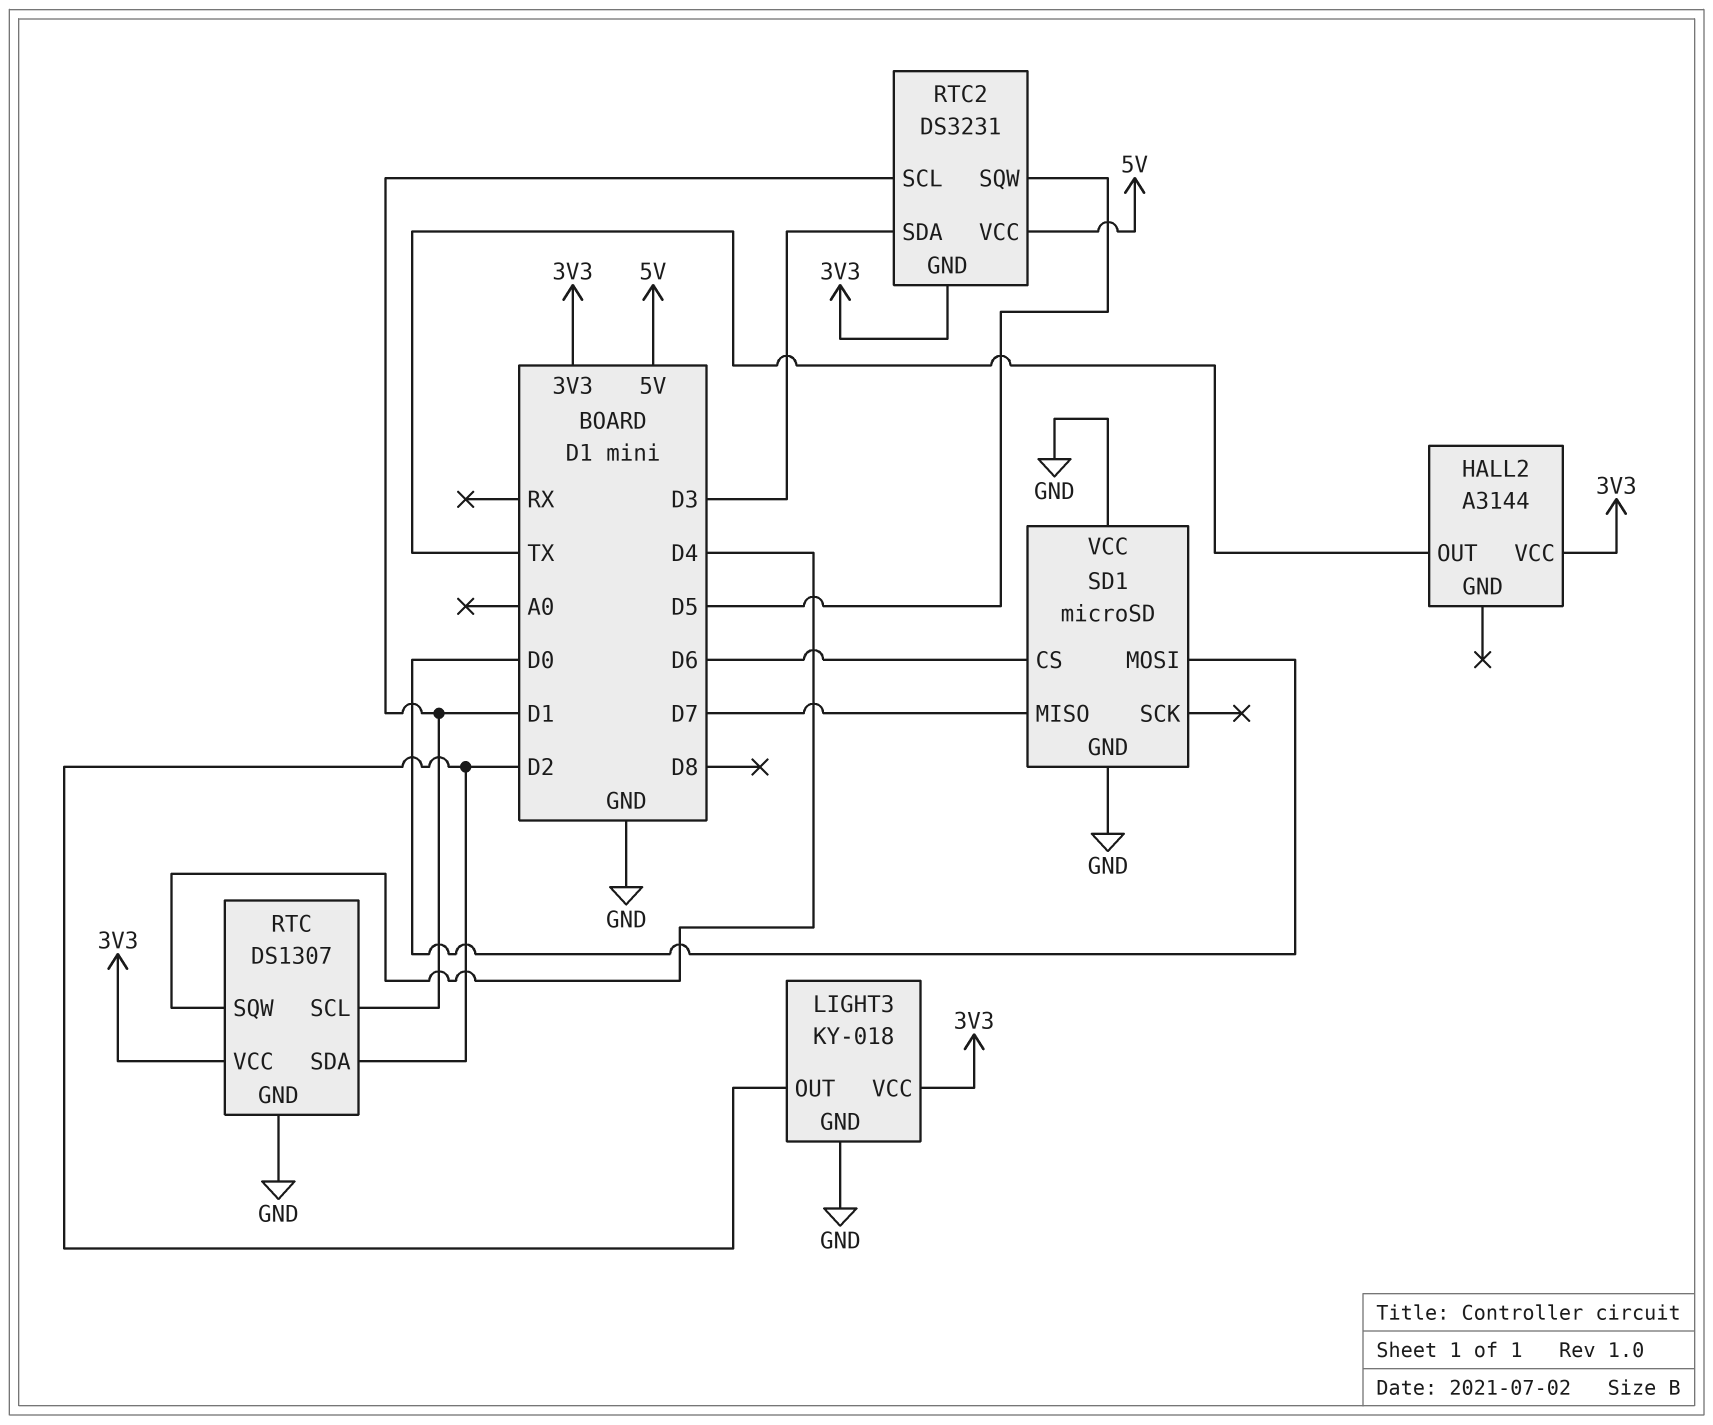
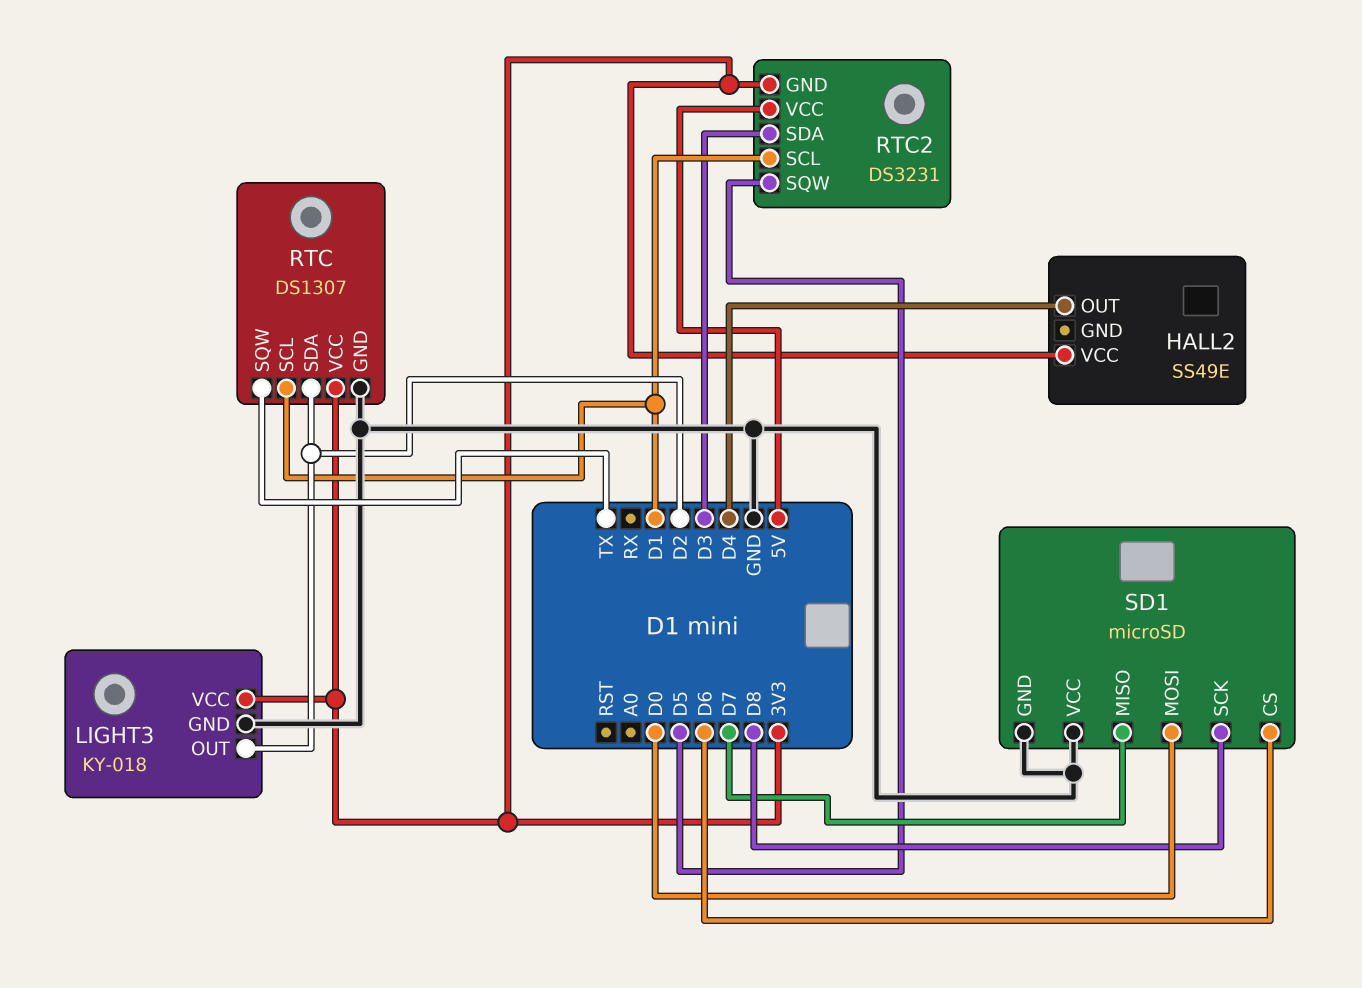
HALL2: A3144 -> SS49E
HALL2 pin OUT: TX -> D4
RTC pin SQW: D4 -> TX
SD1 pin SCK: none -> D8

